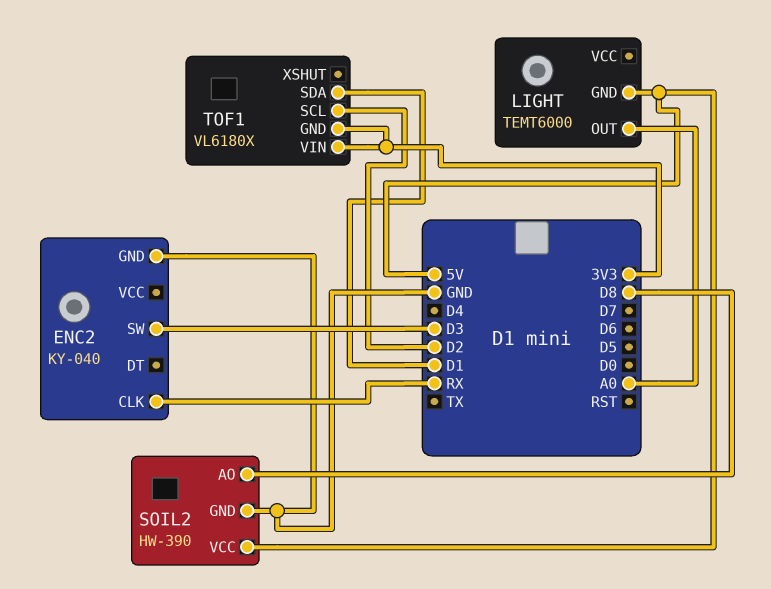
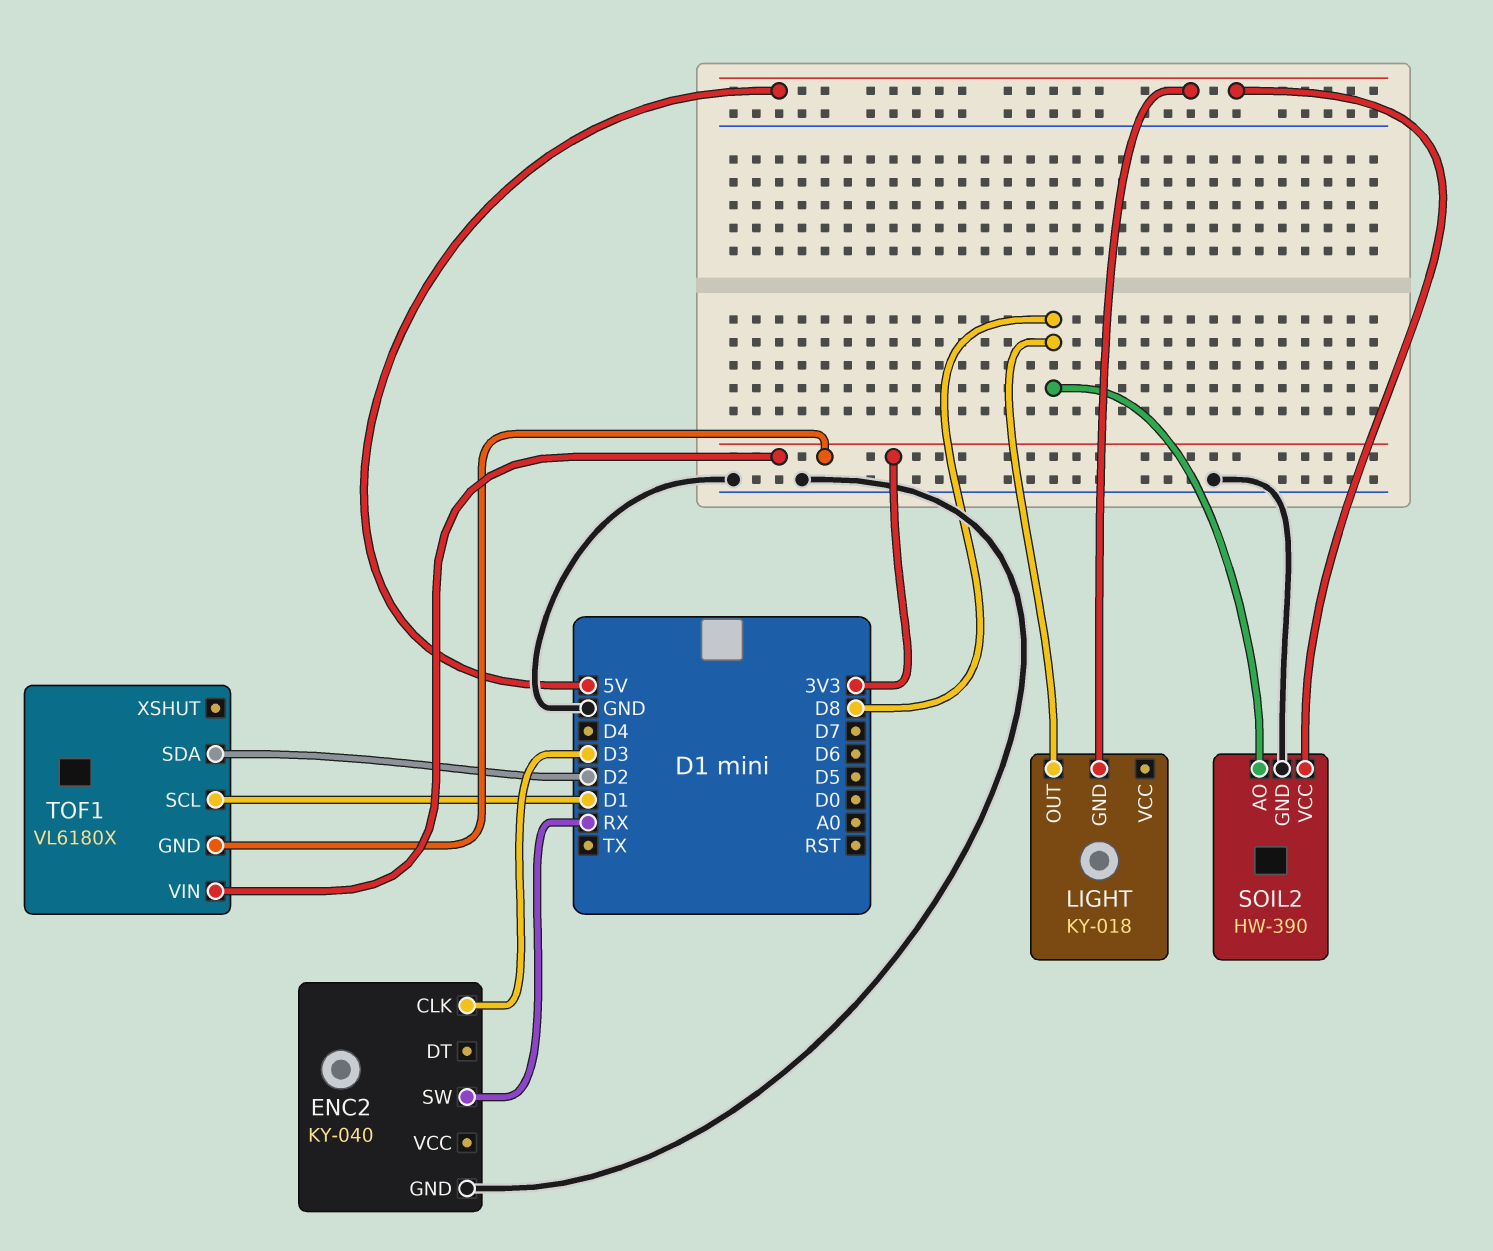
ENC2 pin CLK: RX -> D3
ENC2 pin SW: D3 -> RX
LIGHT: TEMT6000 -> KY-018
LIGHT pin OUT: A0 -> D8
TOF1 pin SCL: D2 -> D1
TOF1 pin SDA: D1 -> D2

